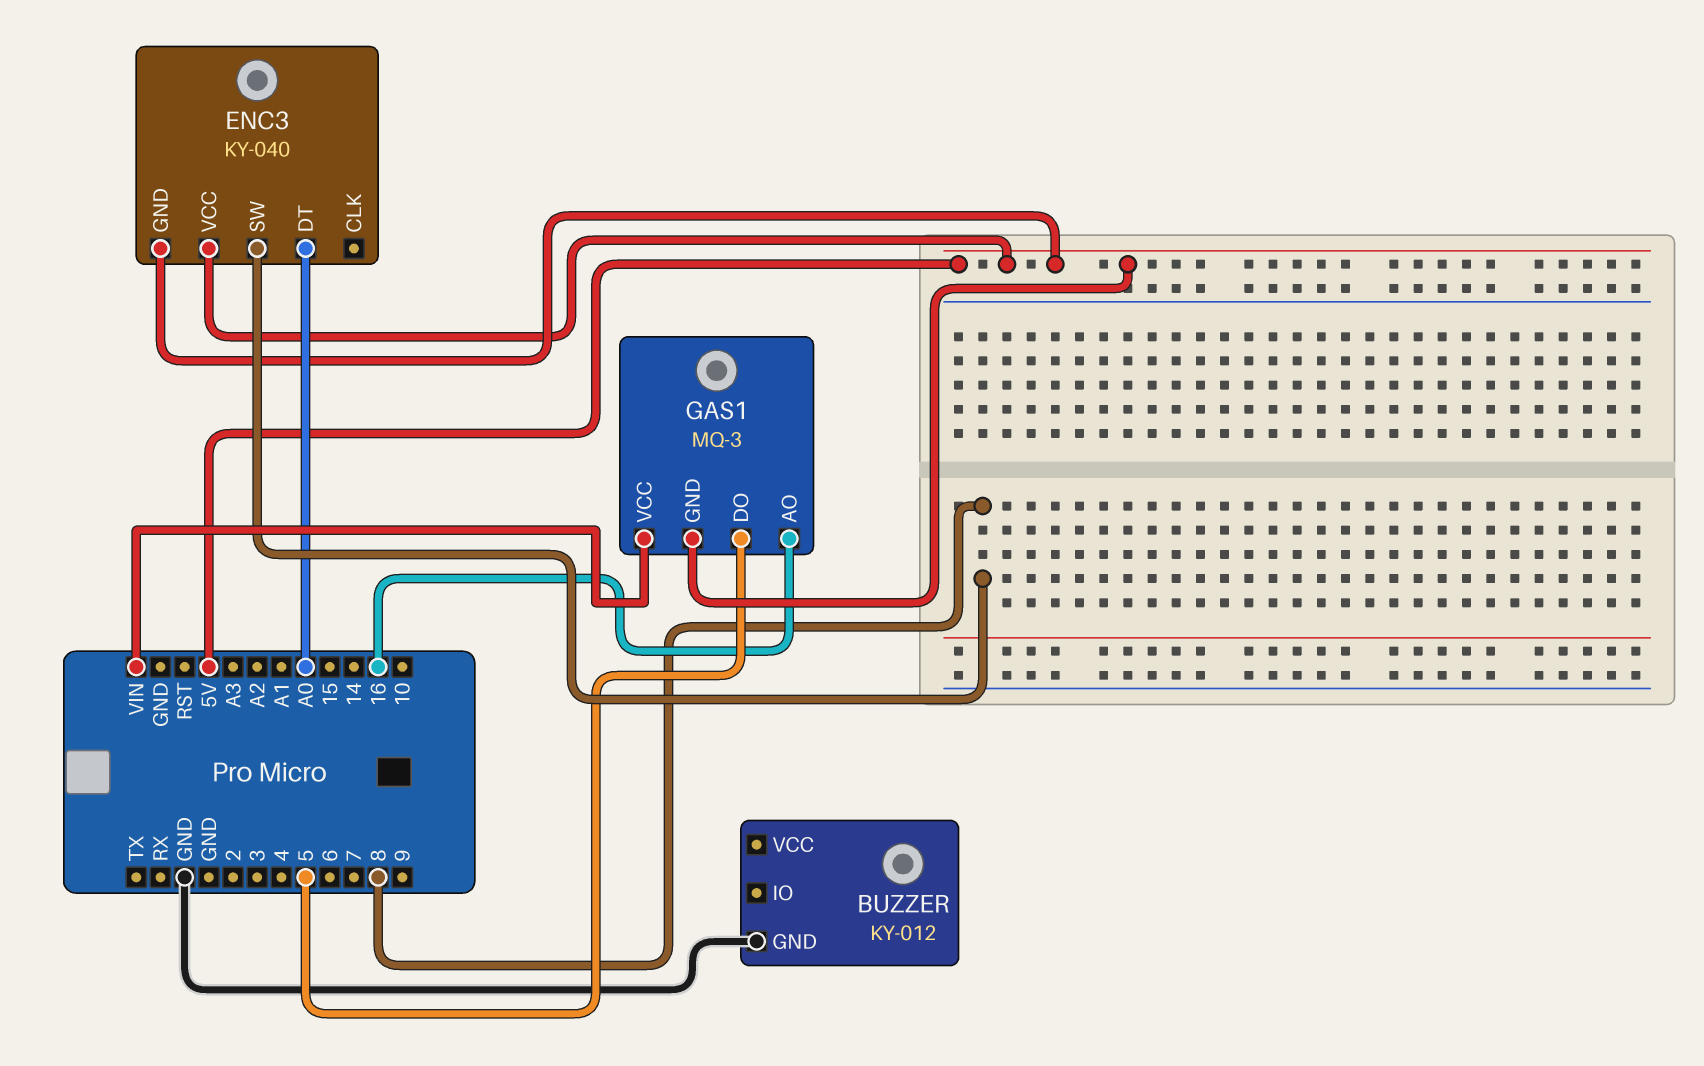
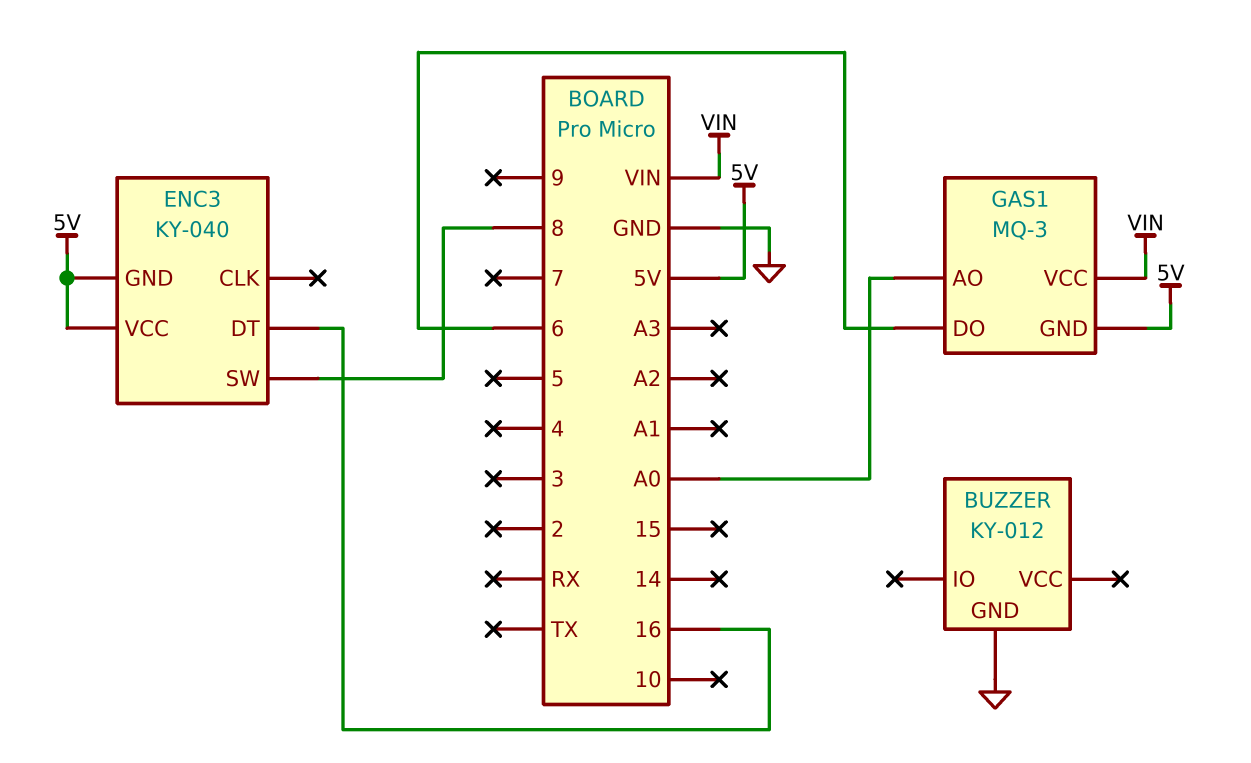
ENC3 pin DT: A0 -> 16
GAS1 pin AO: 16 -> A0
GAS1 pin DO: 5 -> 6

